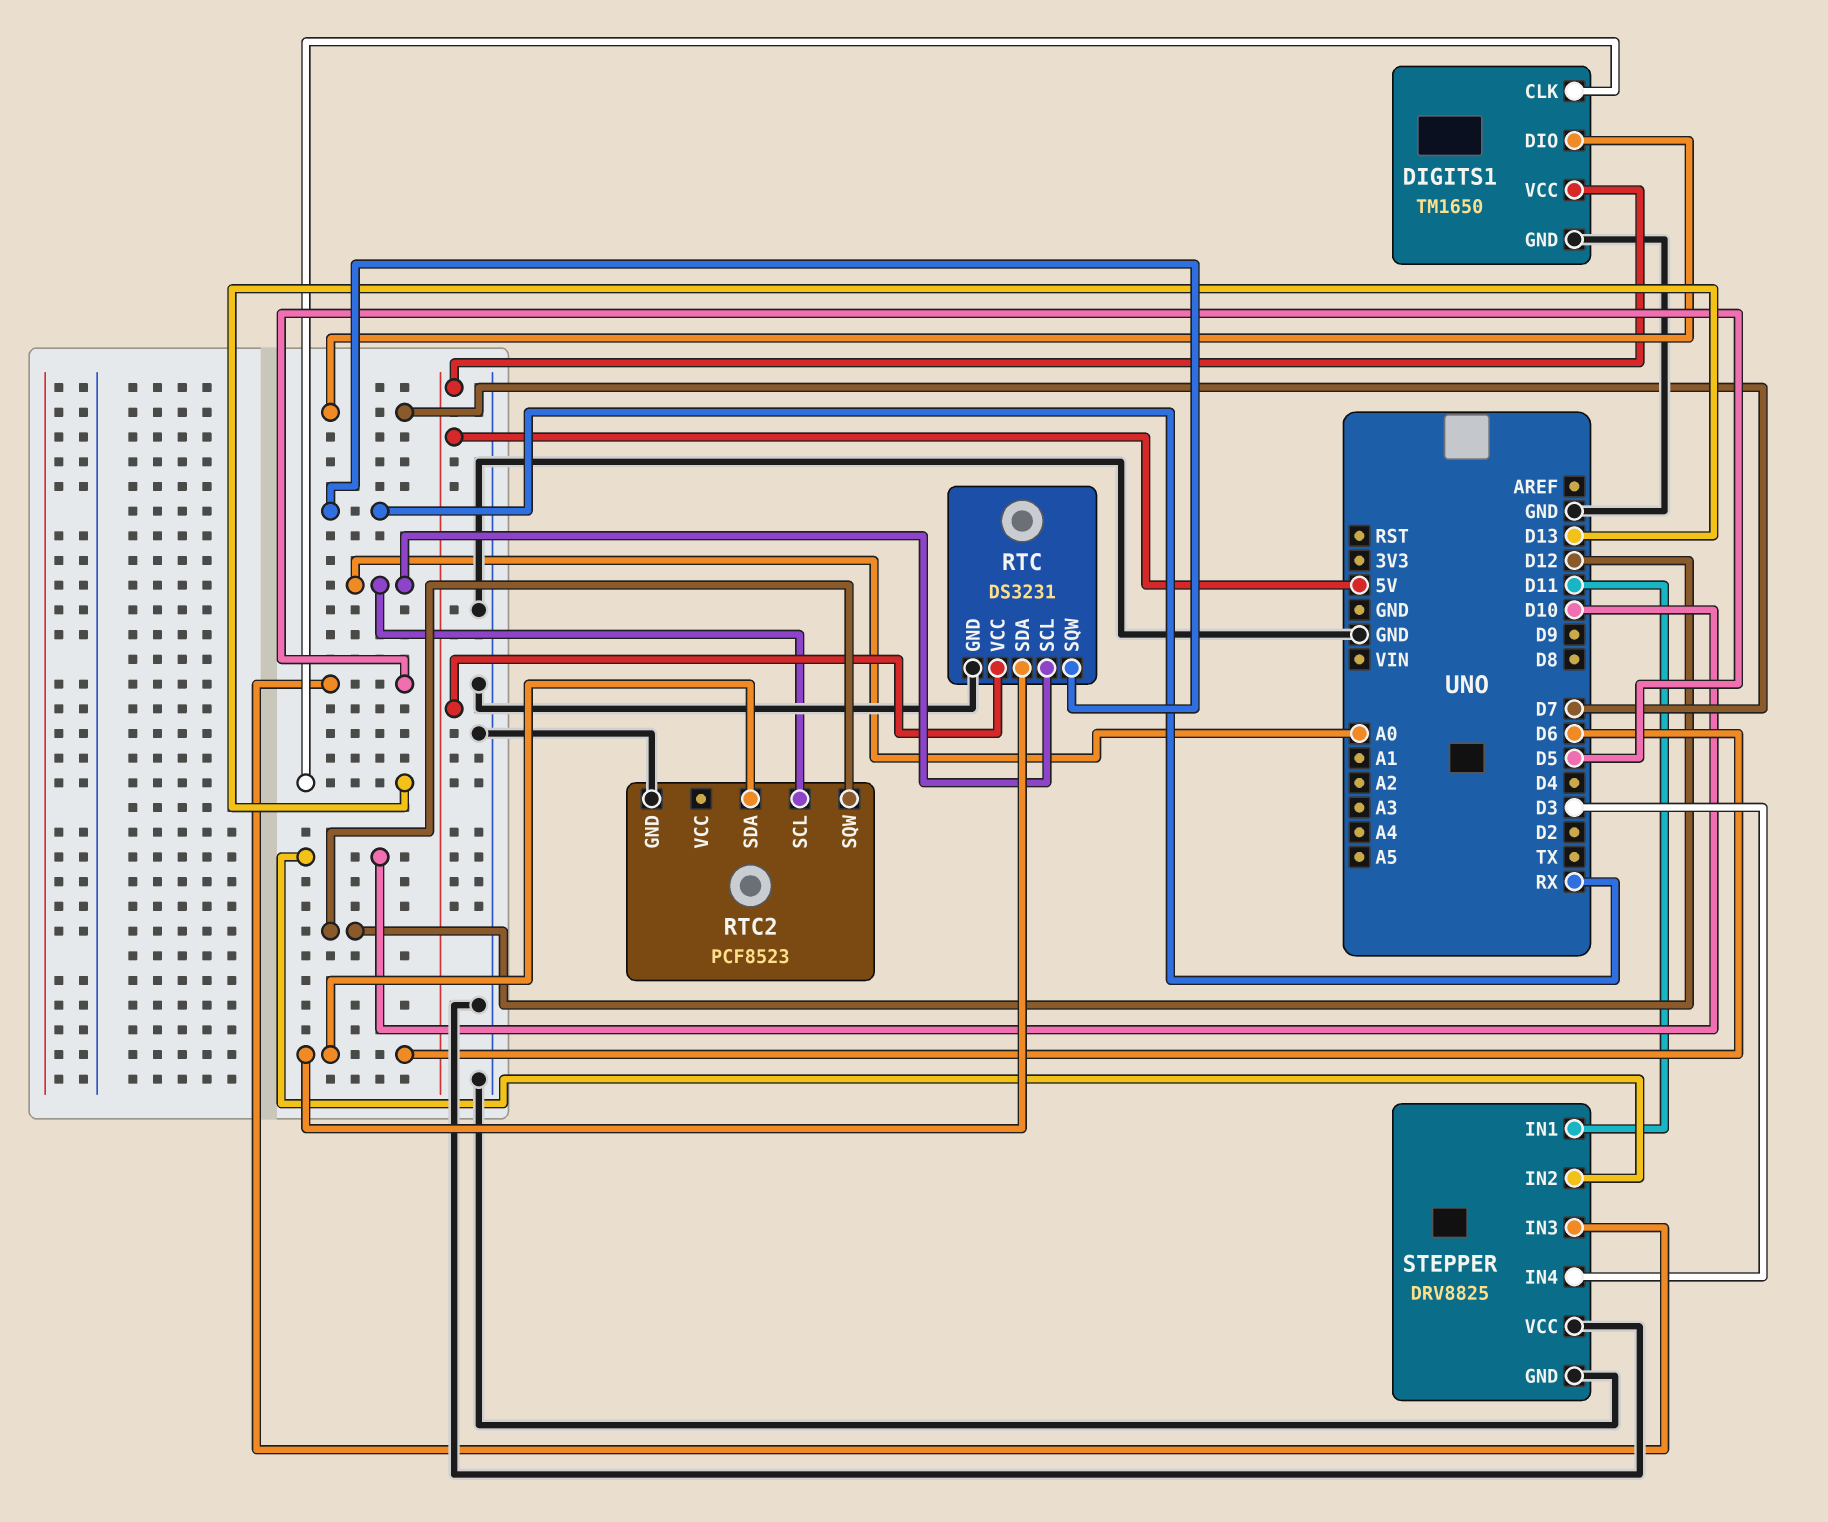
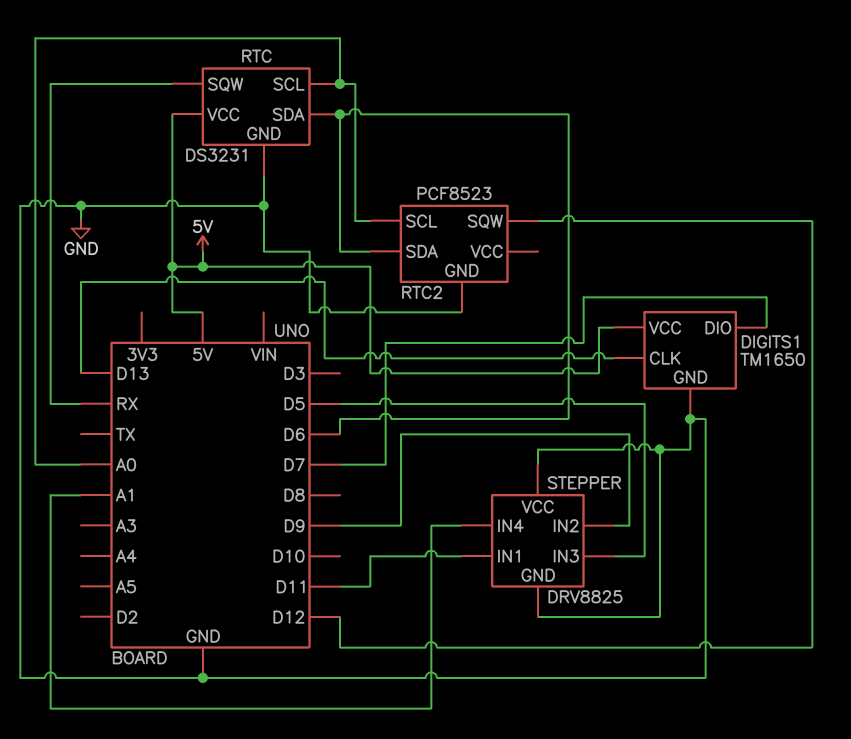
STEPPER pin IN2: D10 -> D9
STEPPER pin IN4: D3 -> A1

